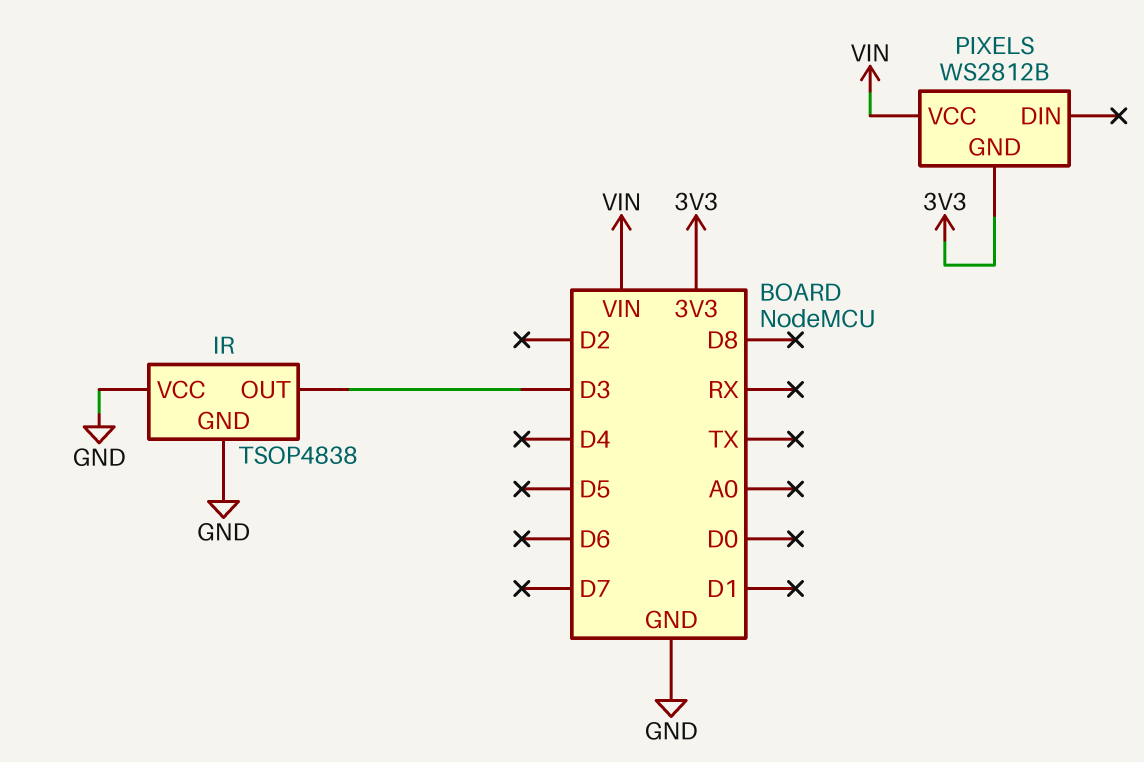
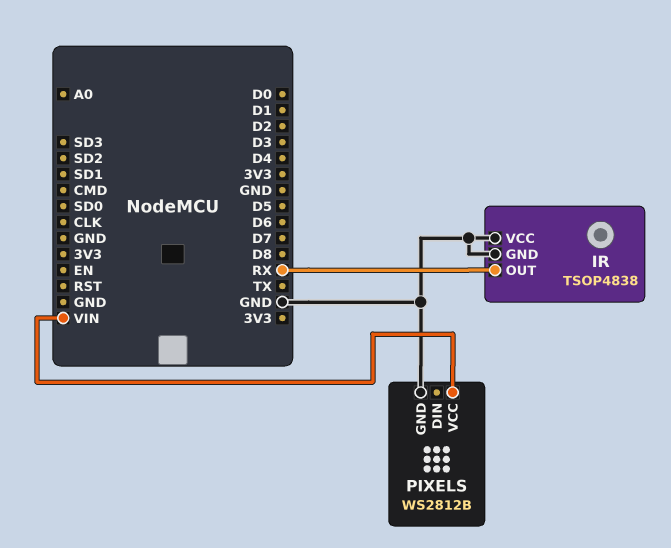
IR pin OUT: D3 -> RX
PIXELS pin GND: 3V3 -> GND

